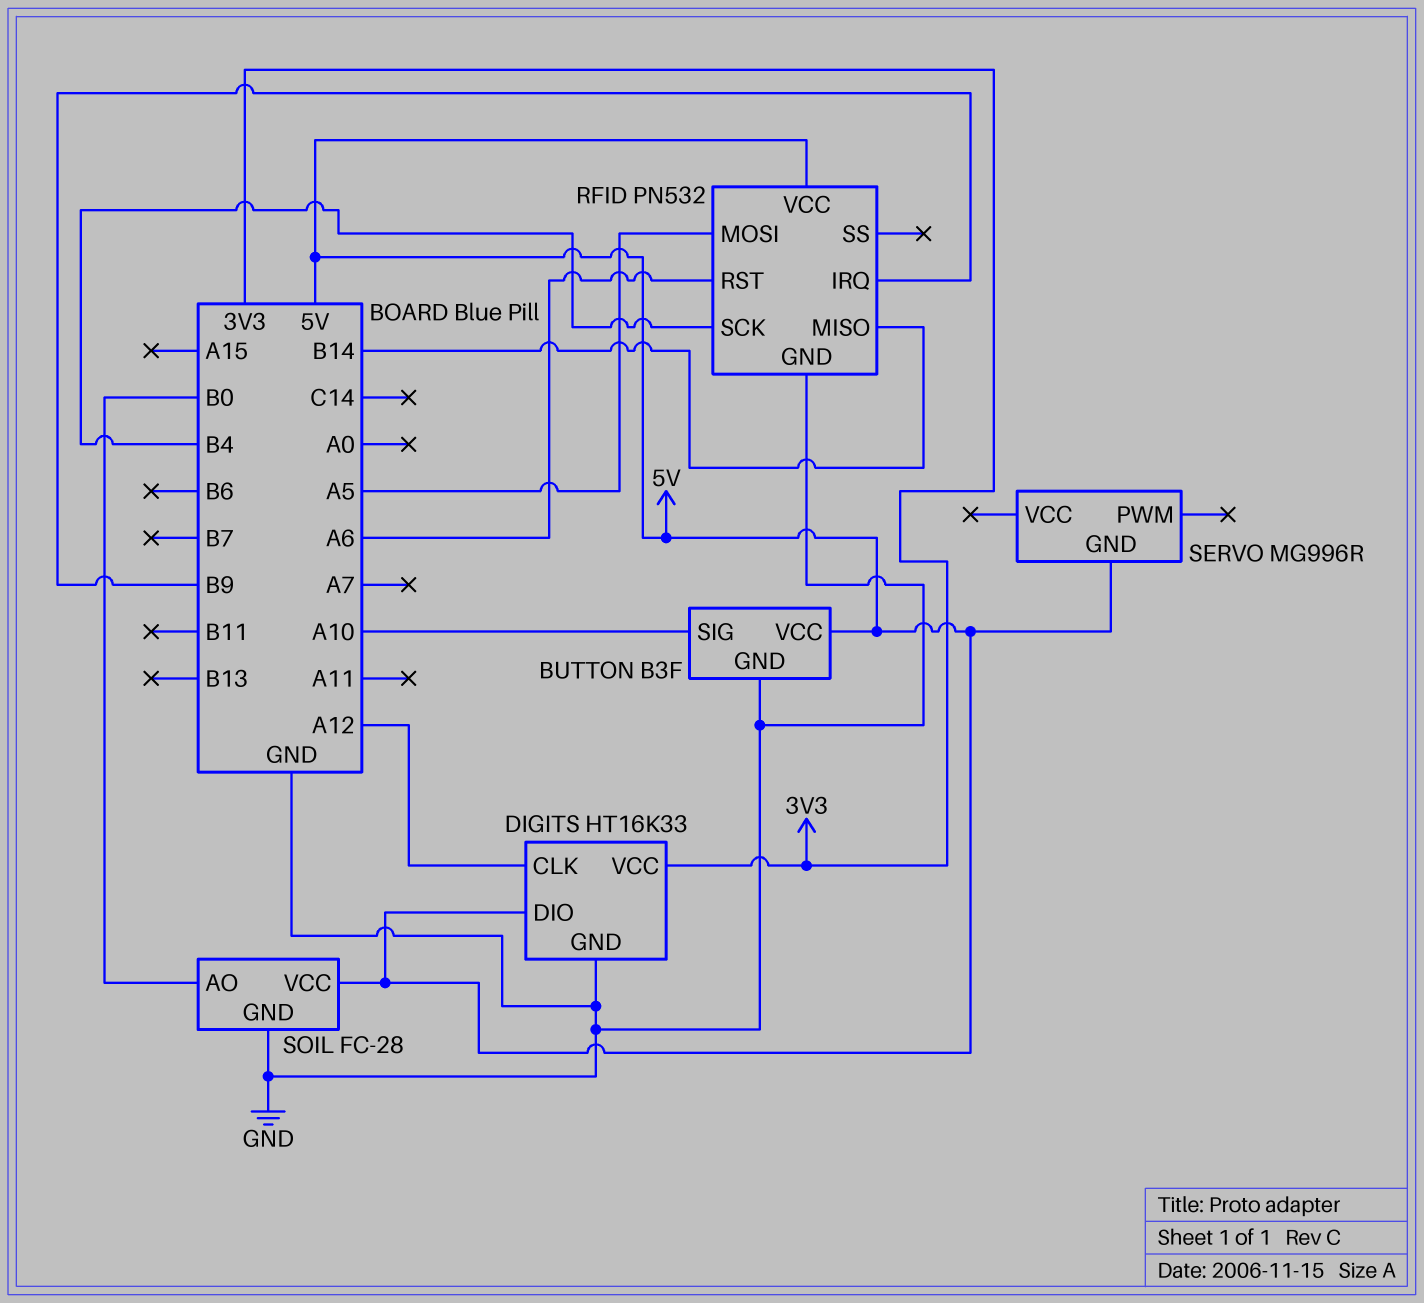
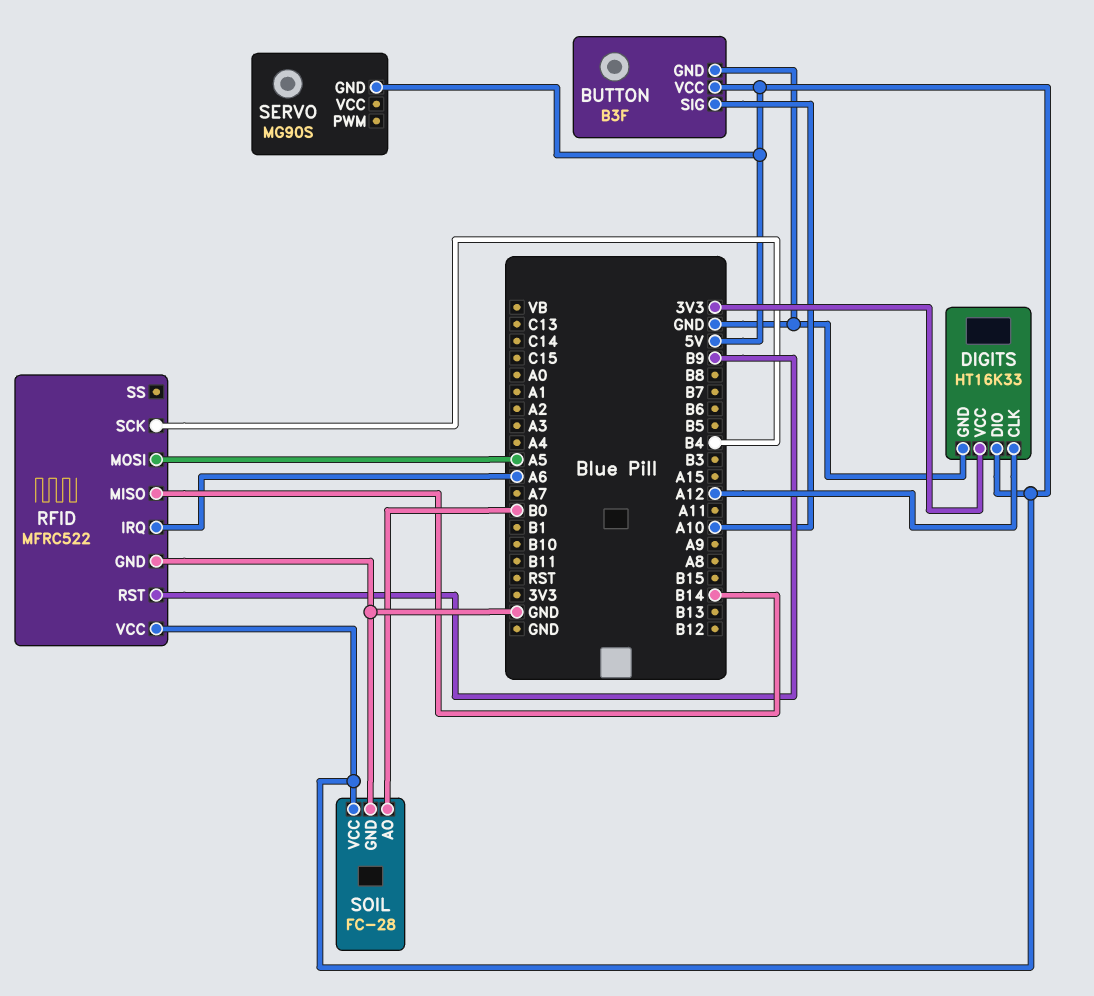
RFID: PN532 -> MFRC522
RFID pin IRQ: B9 -> A6
RFID pin RST: A6 -> B9
SERVO: MG996R -> MG90S

